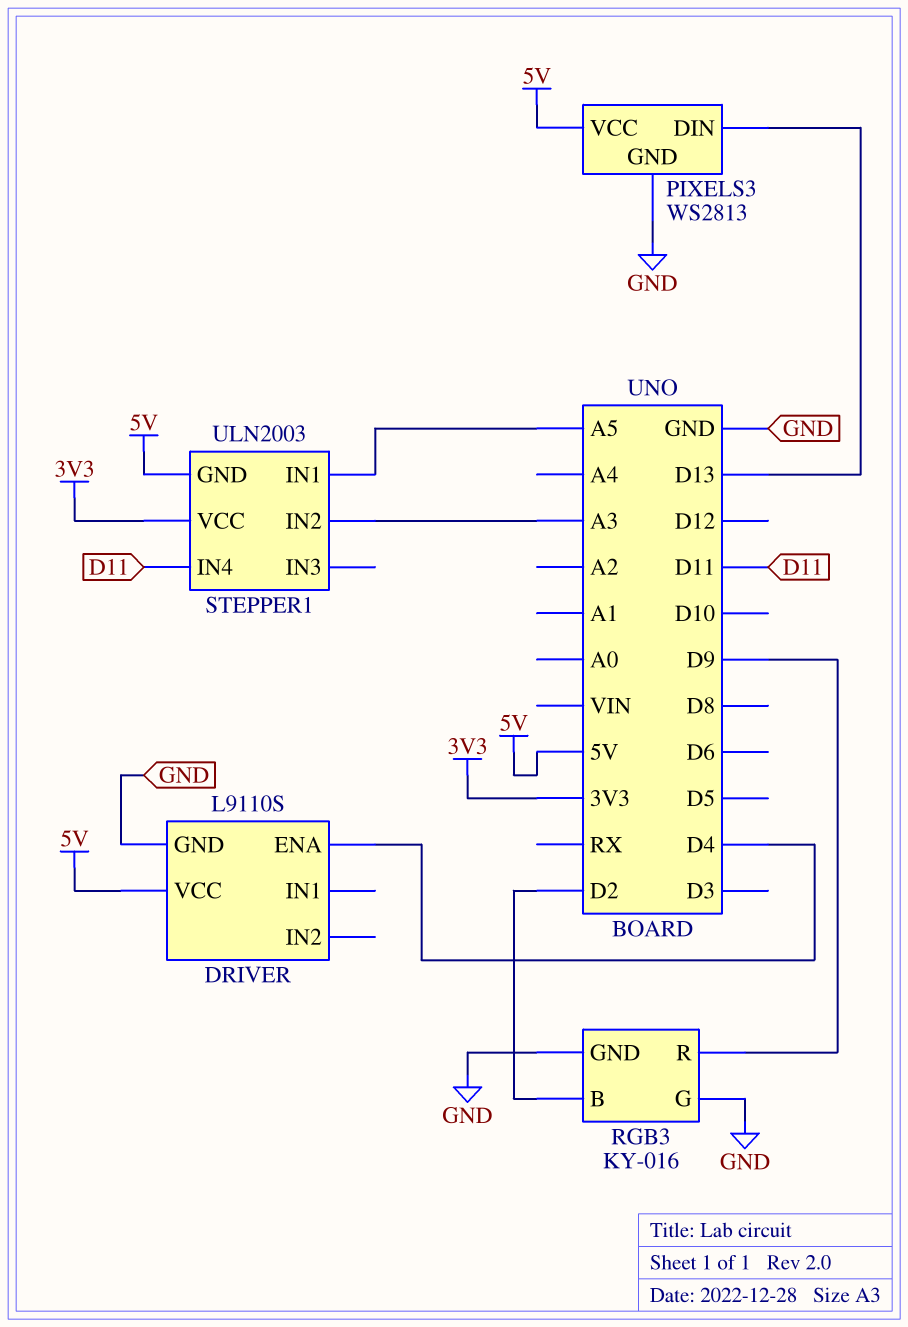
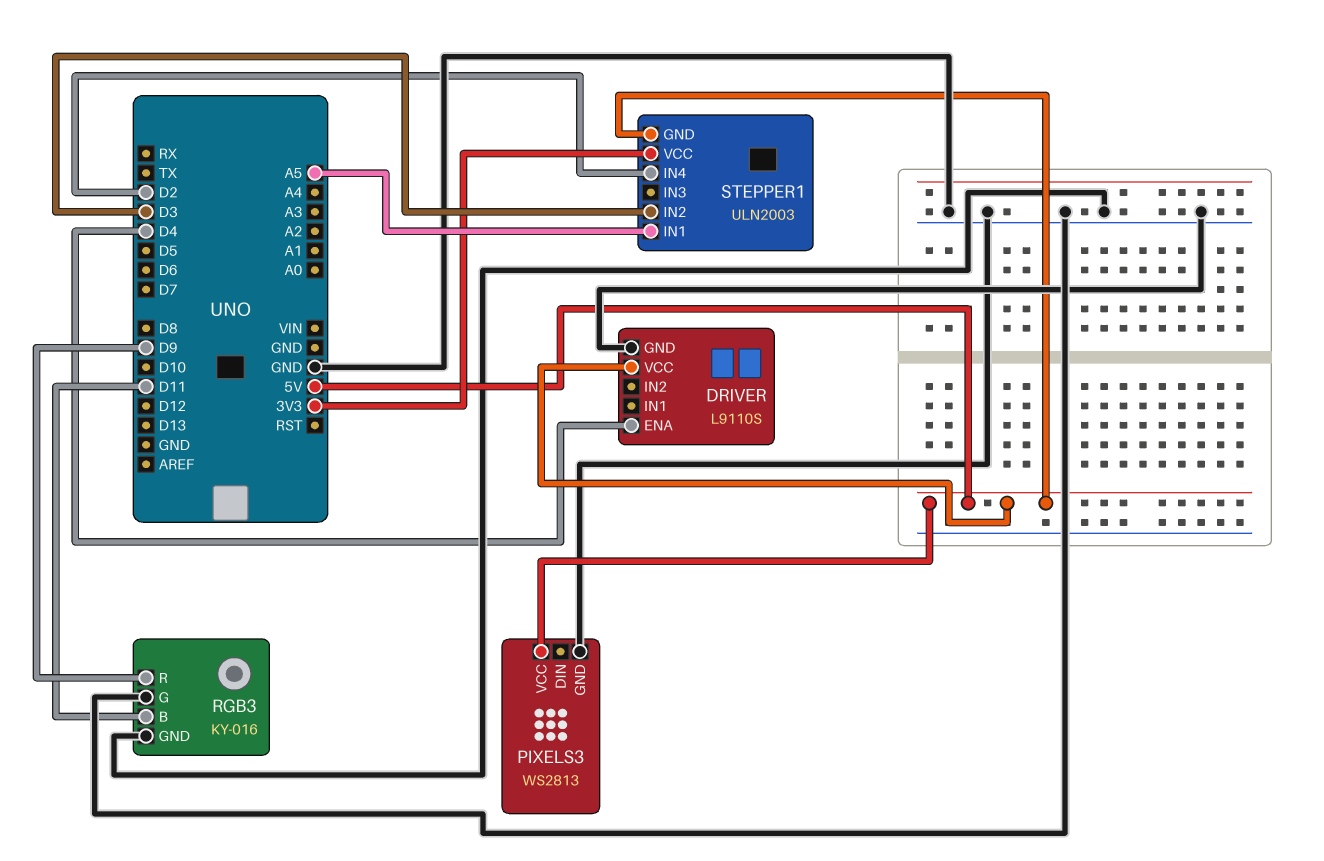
PIXELS3 pin DIN: D13 -> none
RGB3 pin B: D2 -> D11
STEPPER1 pin IN2: A3 -> D3
STEPPER1 pin IN4: D11 -> D2

